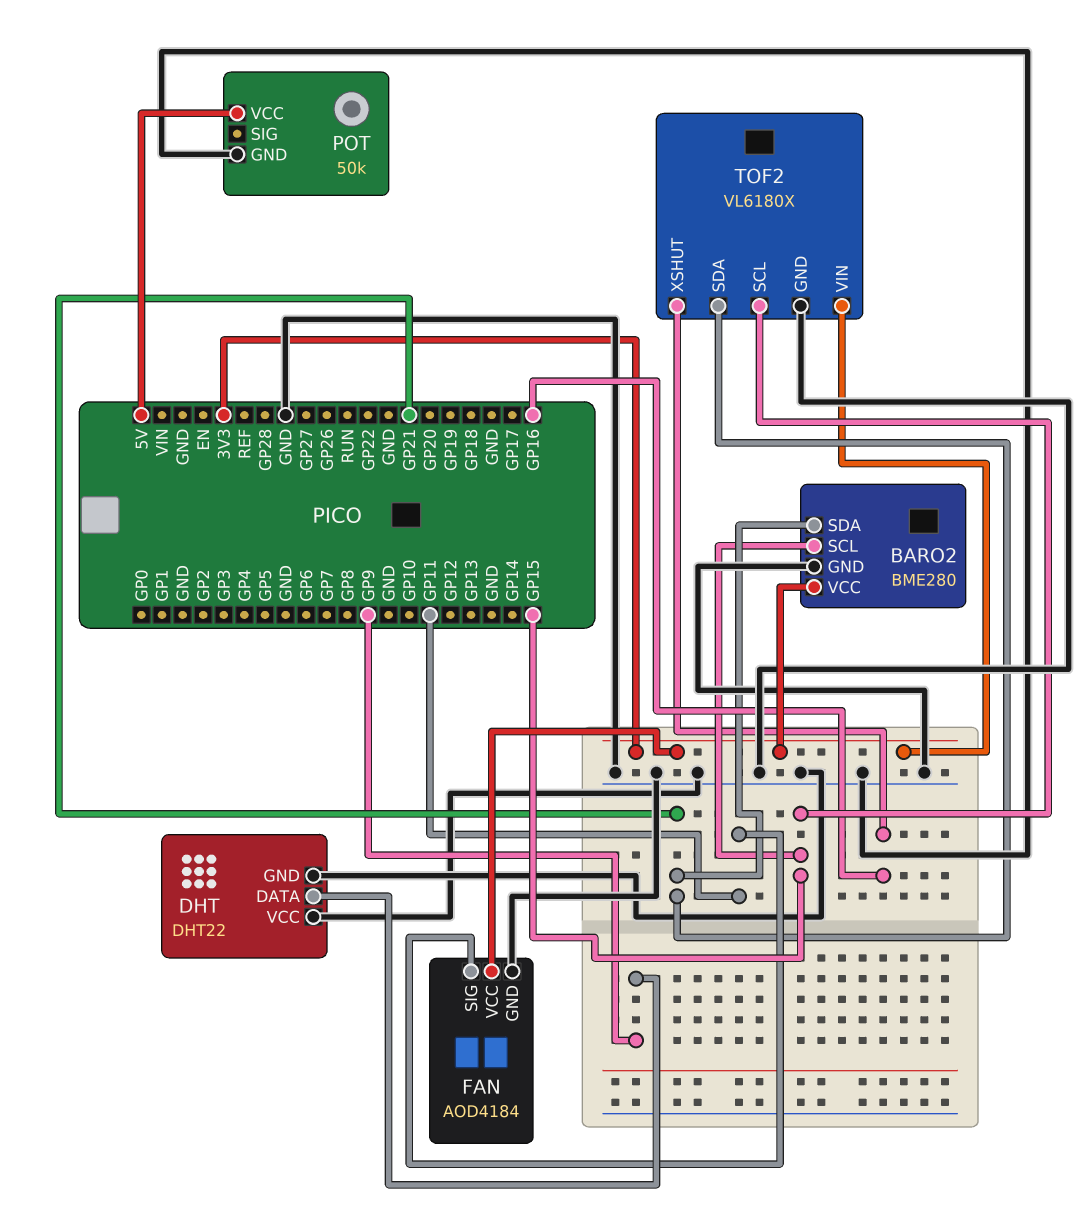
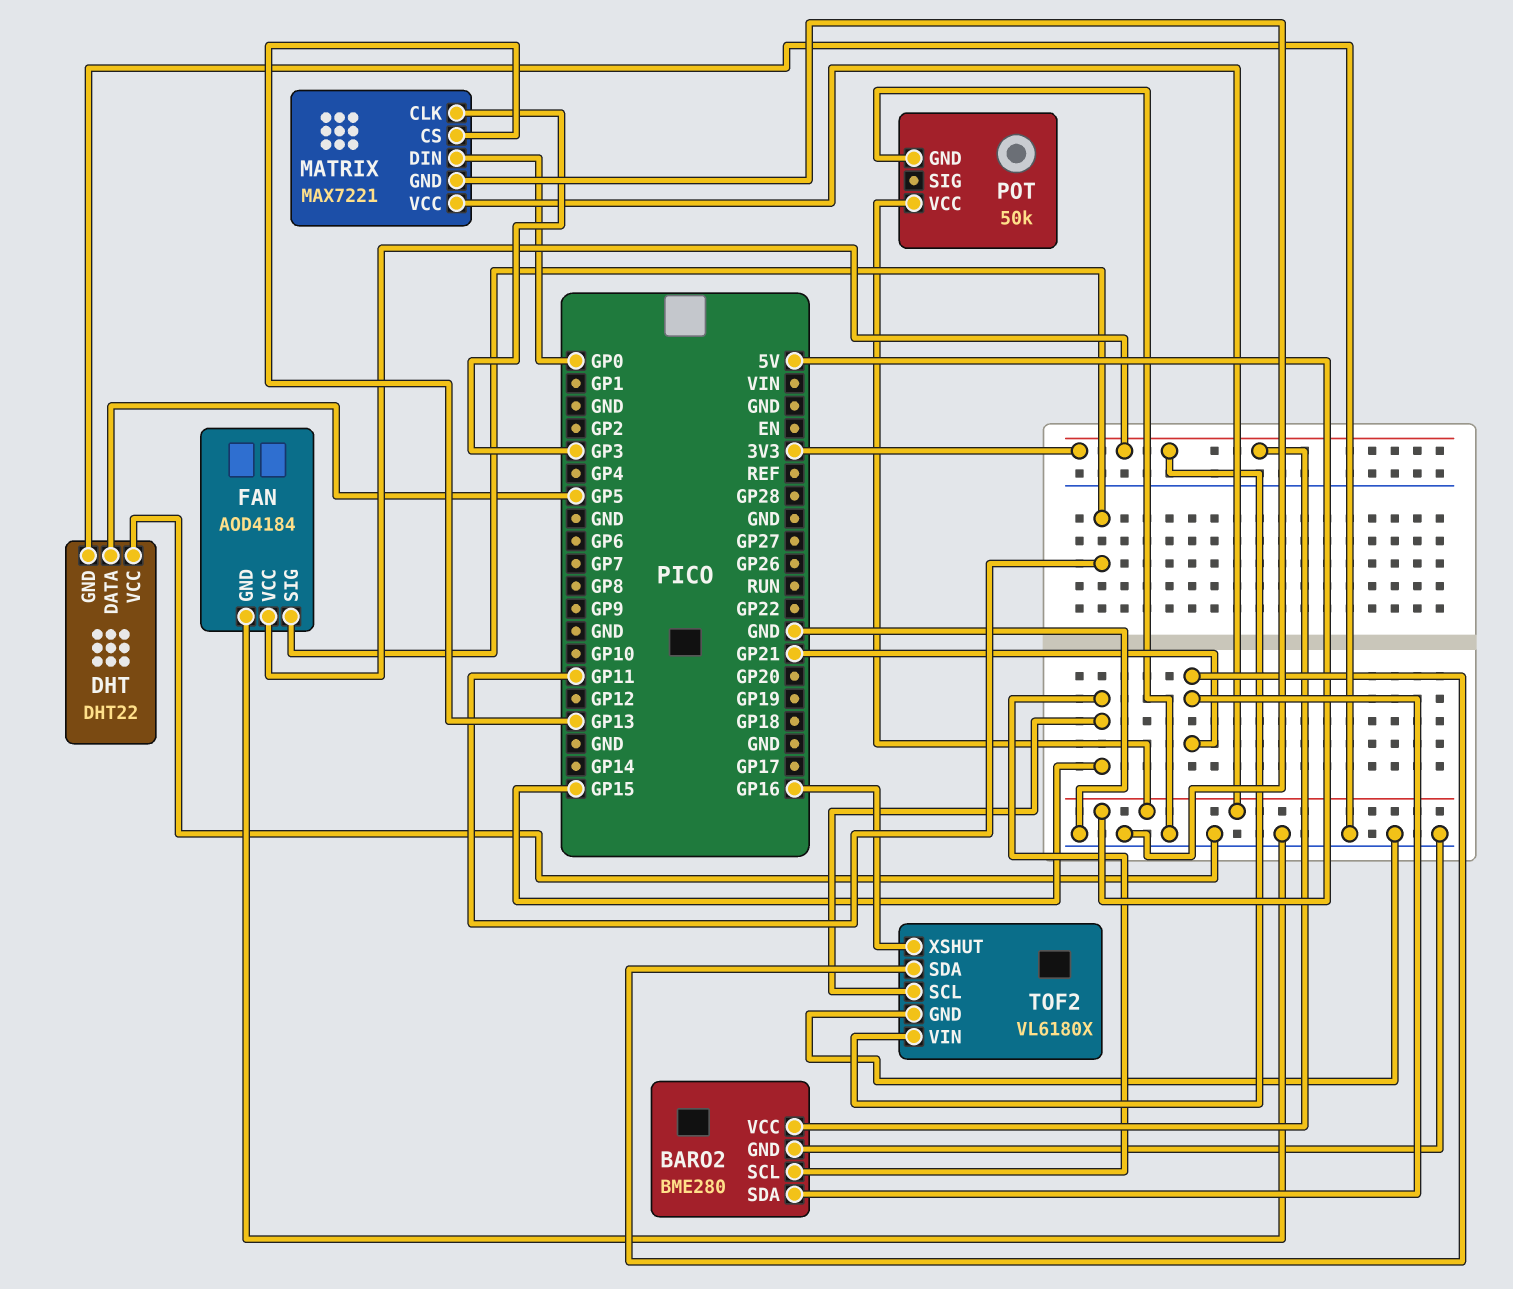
DHT pin DATA: GP9 -> GP5
MATRIX: none -> MAX7221
MATRIX pin CLK: none -> GP3
MATRIX pin CS: none -> GP13
MATRIX pin DIN: none -> GP0
MATRIX pin GND: none -> GND
MATRIX pin VCC: none -> 5V

